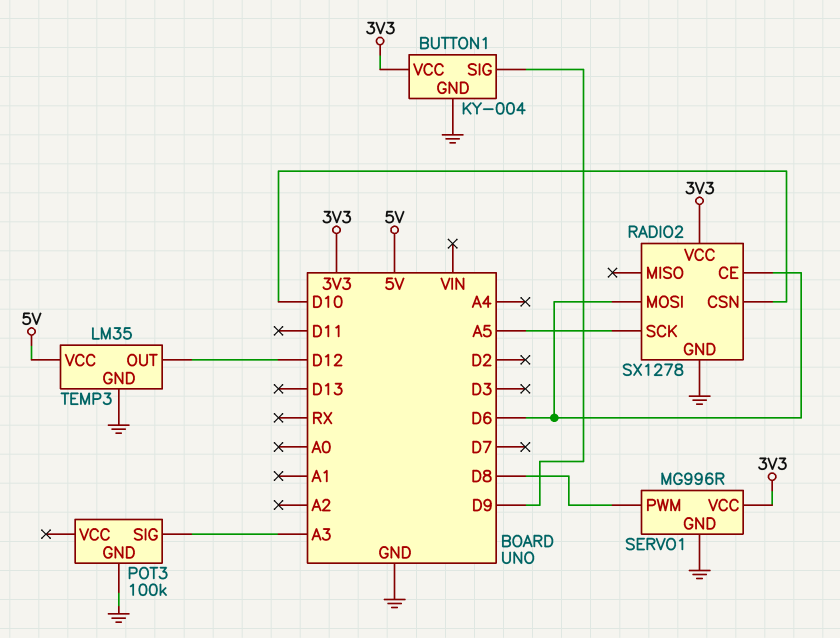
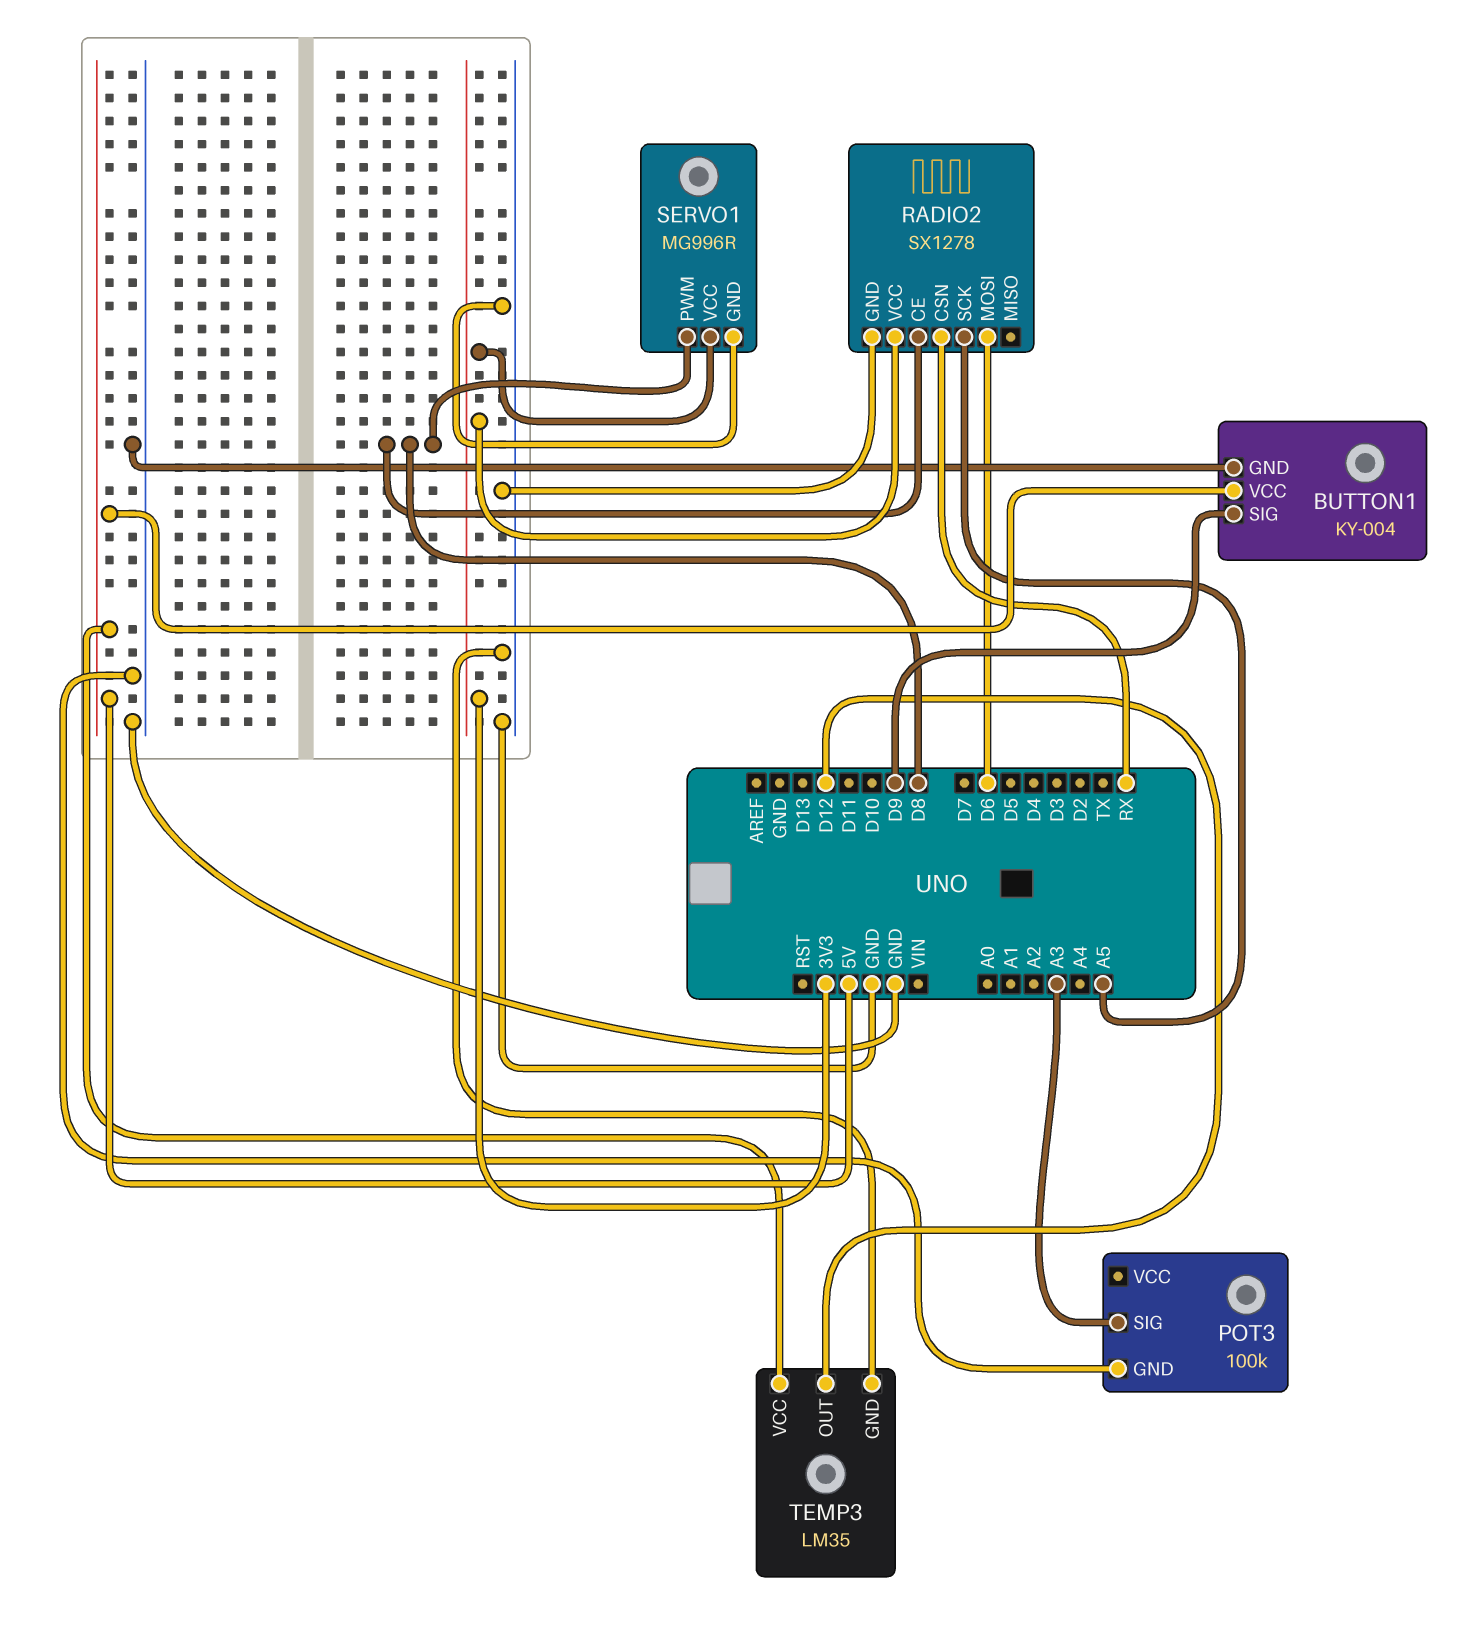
BUTTON1 pin VCC: 3V3 -> 5V
RADIO2 pin CE: D6 -> D8
RADIO2 pin CSN: D10 -> RX

